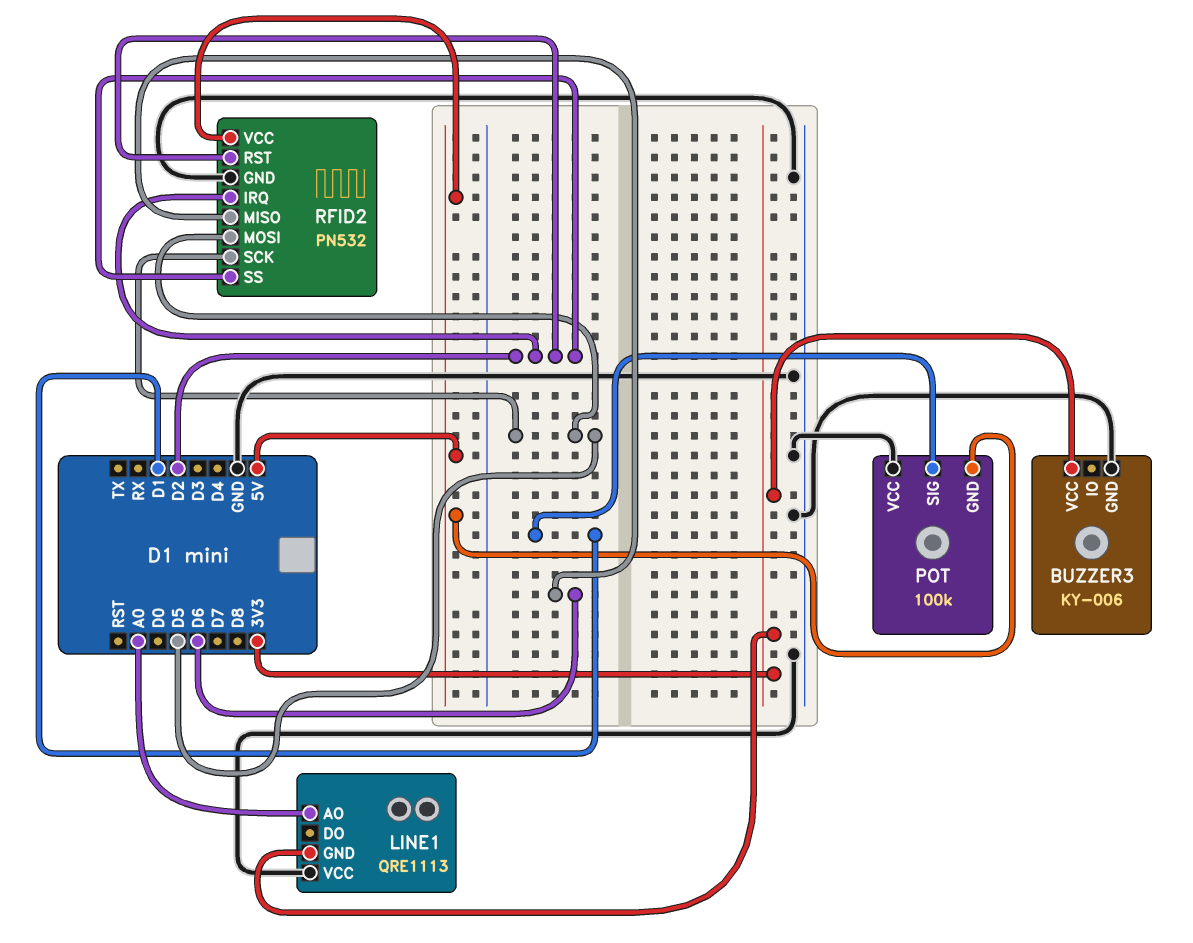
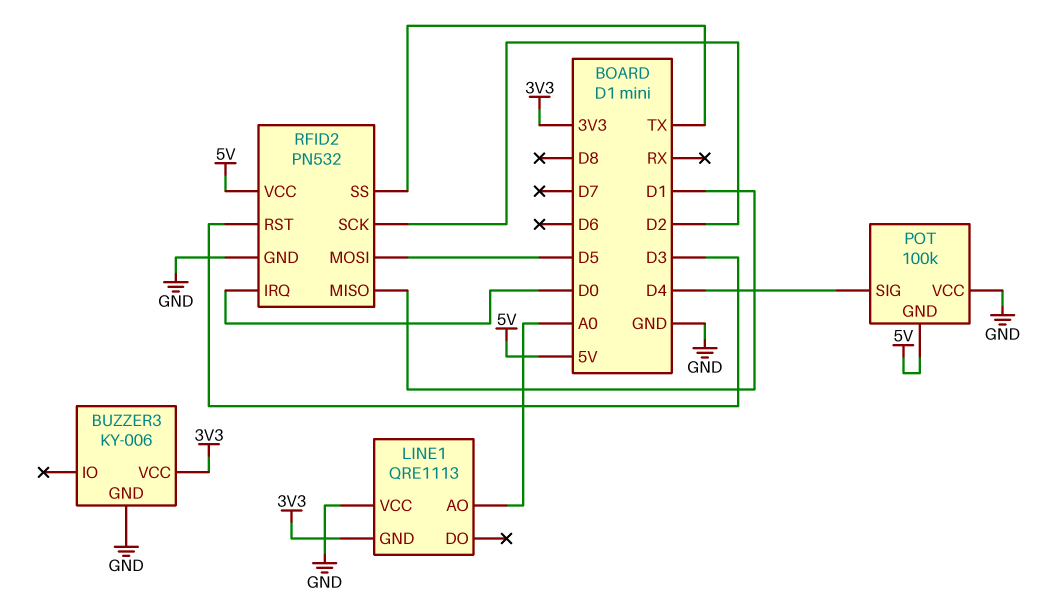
POT pin SIG: D1 -> D4
RFID2 pin IRQ: D2 -> D0
RFID2 pin MISO: D6 -> D1
RFID2 pin RST: D2 -> D3
RFID2 pin SCK: D5 -> D2
RFID2 pin SS: D2 -> TX

